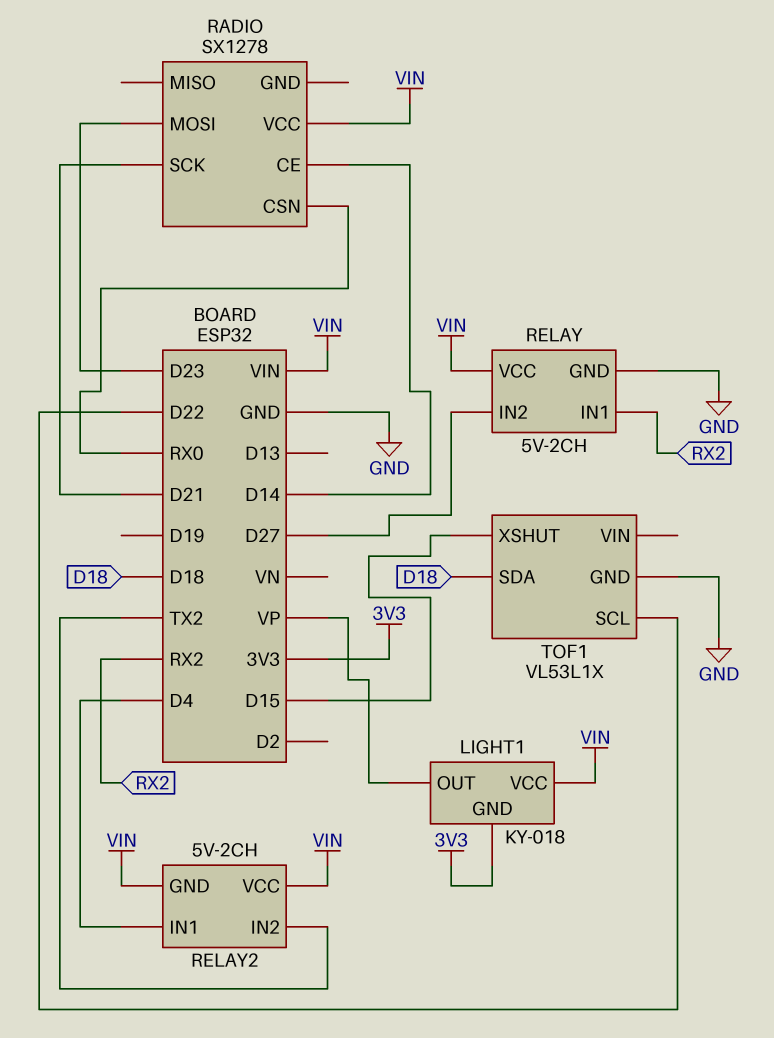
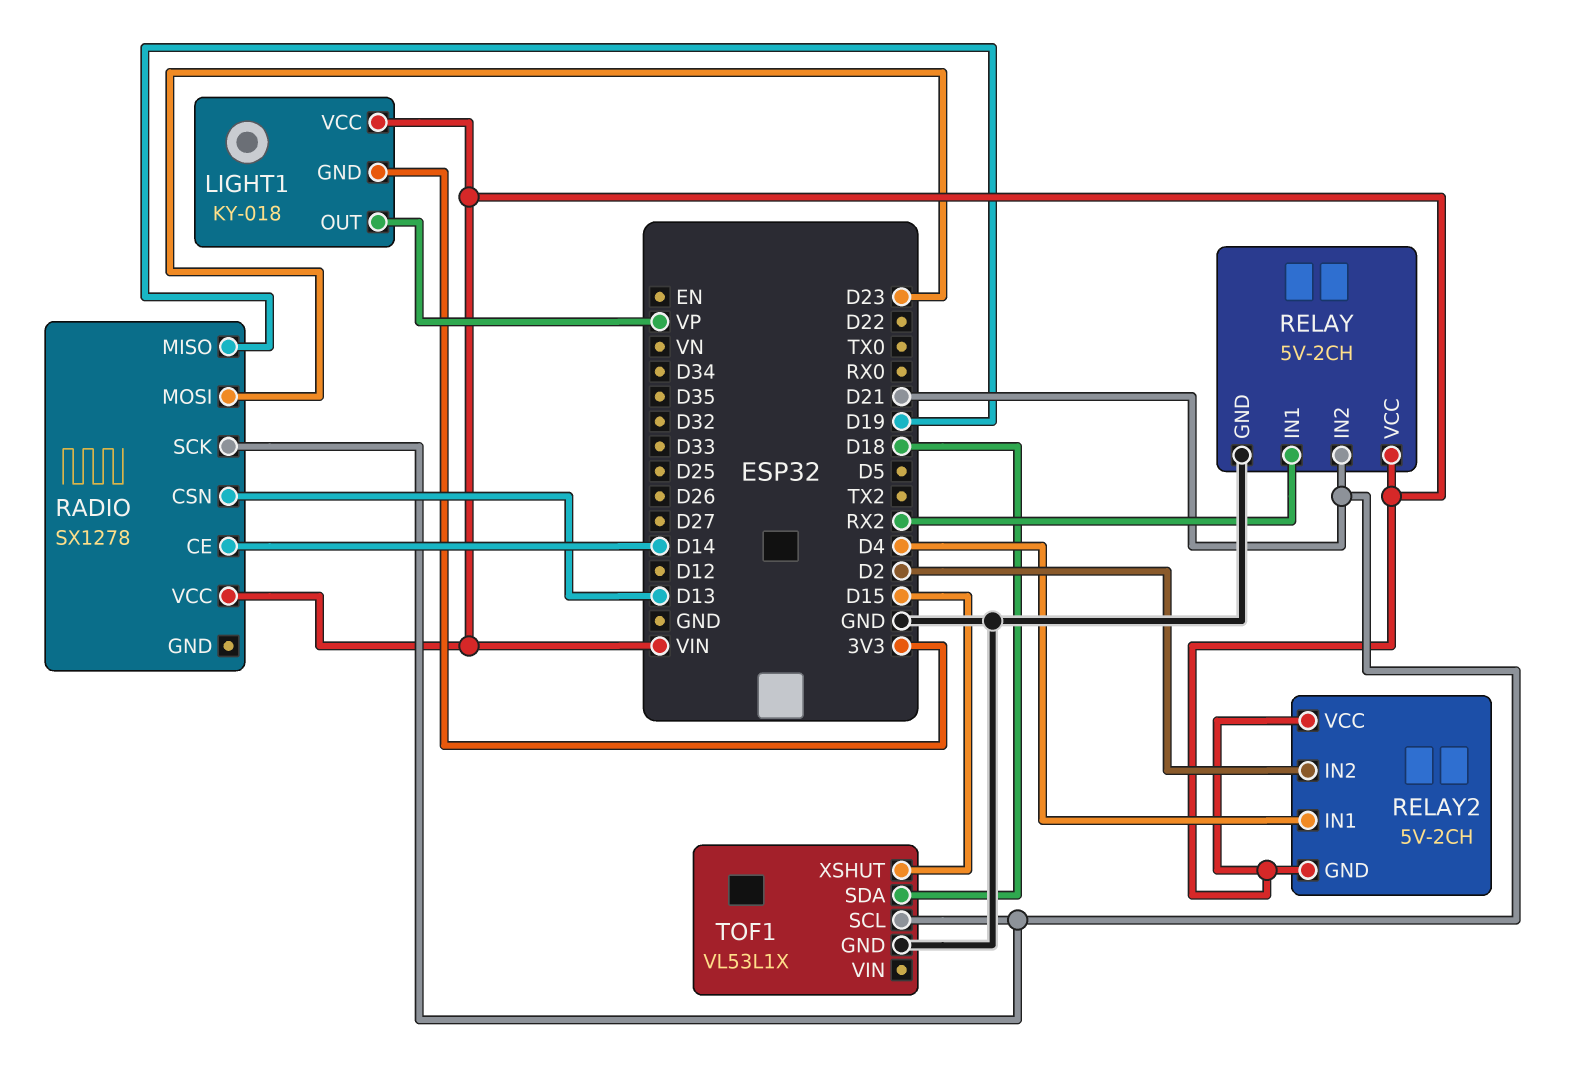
RADIO pin CSN: RX0 -> D13
RADIO pin MISO: none -> D19
RELAY pin IN2: D27 -> D21
RELAY2 pin IN2: TX2 -> D2
TOF1 pin SCL: D22 -> D21

